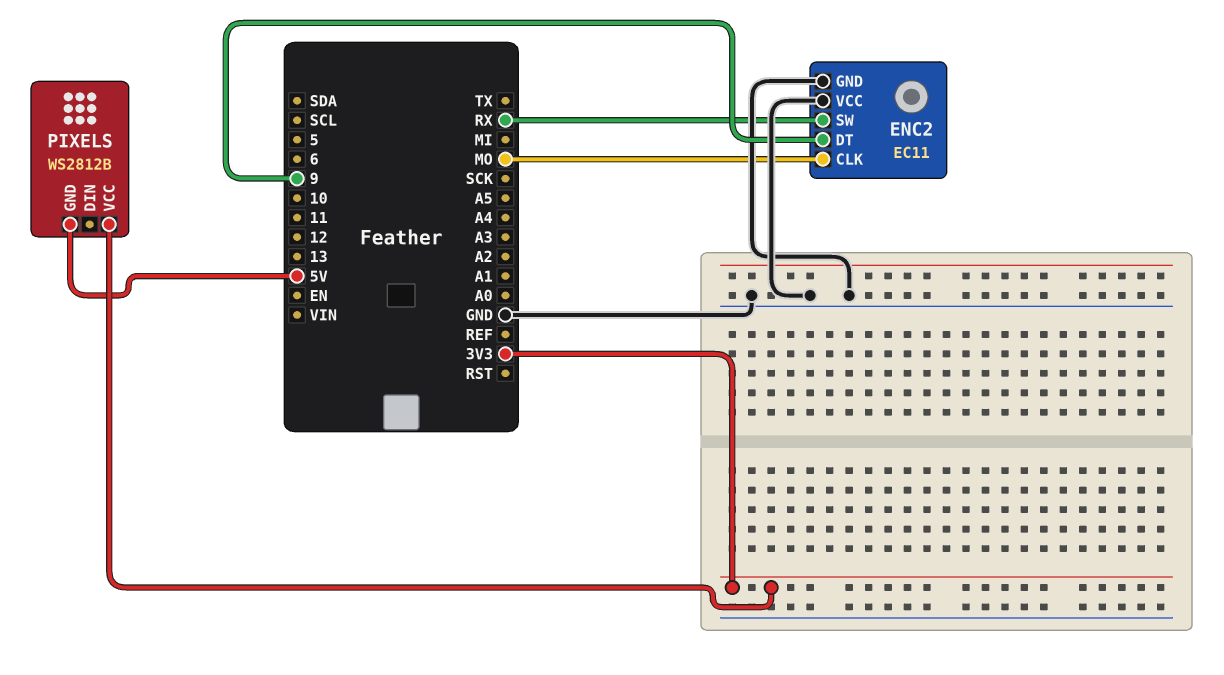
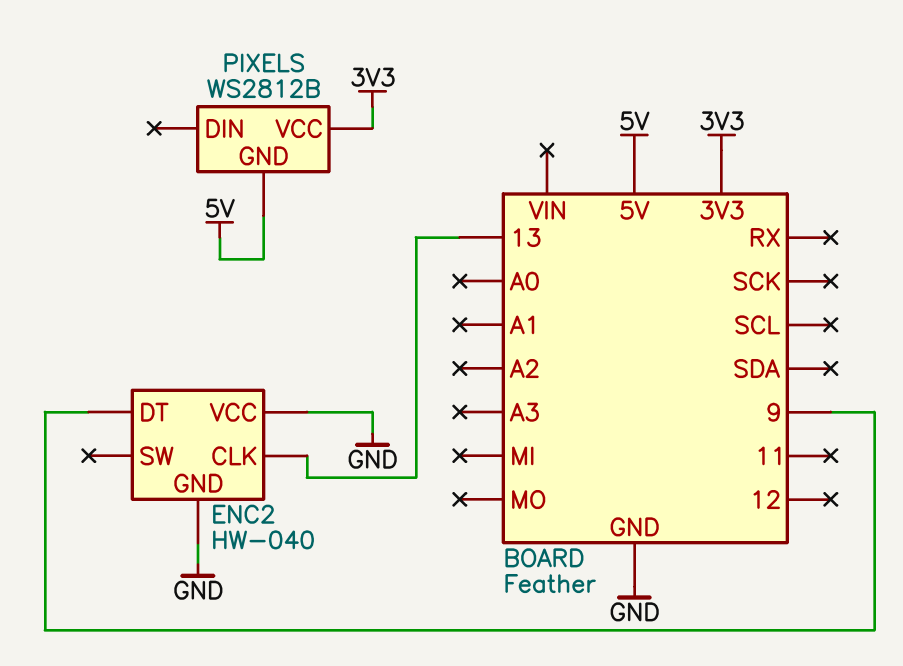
ENC2: EC11 -> HW-040
ENC2 pin CLK: MO -> 13
ENC2 pin SW: RX -> none

